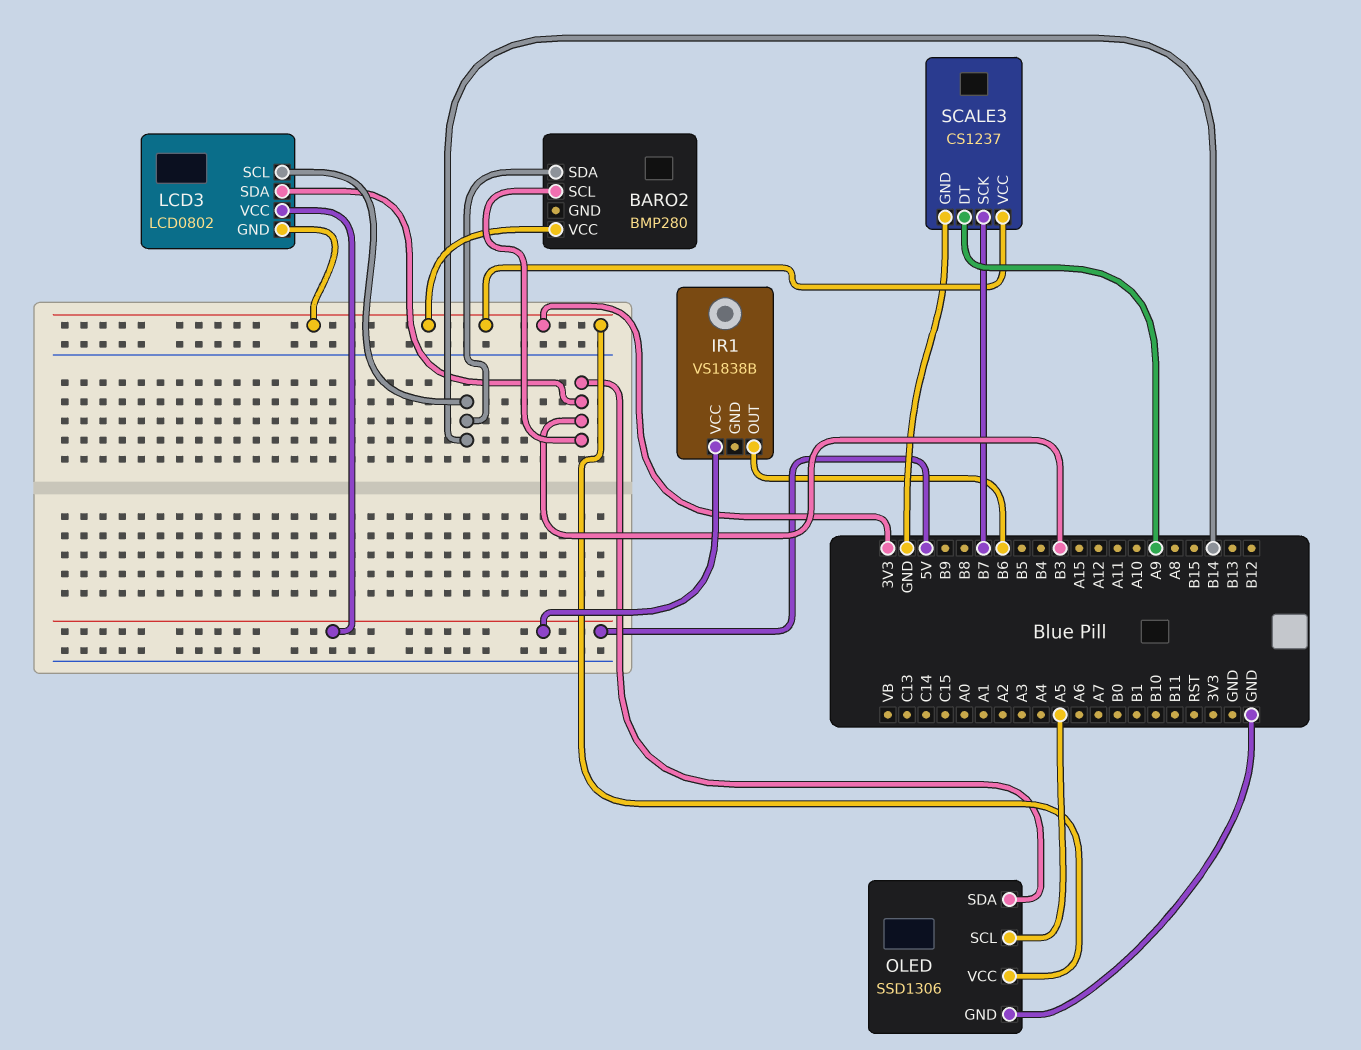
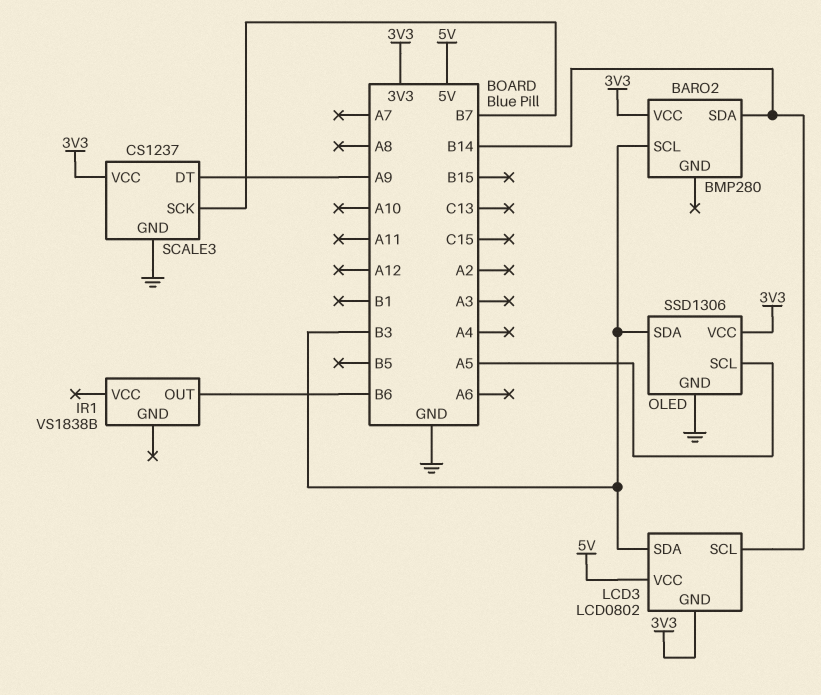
IR1 pin VCC: 5V -> none

